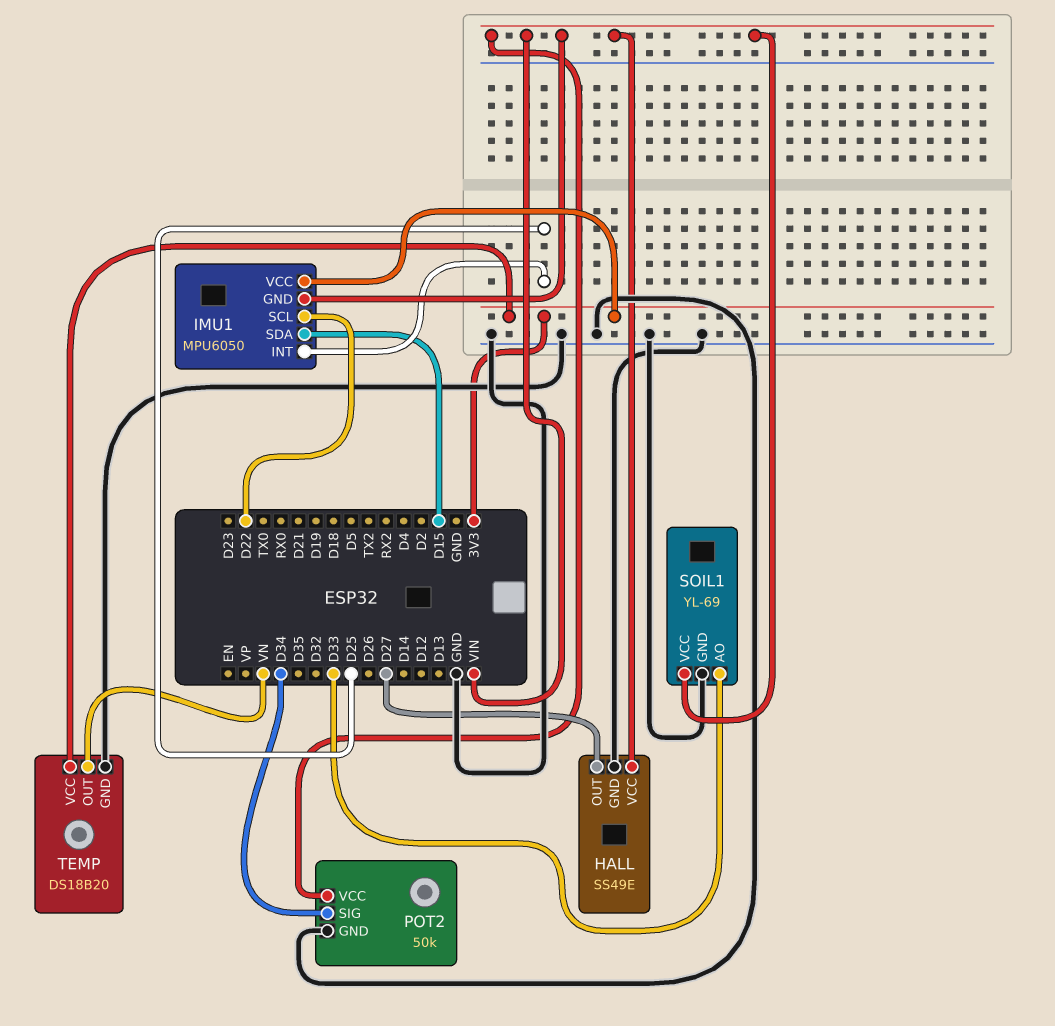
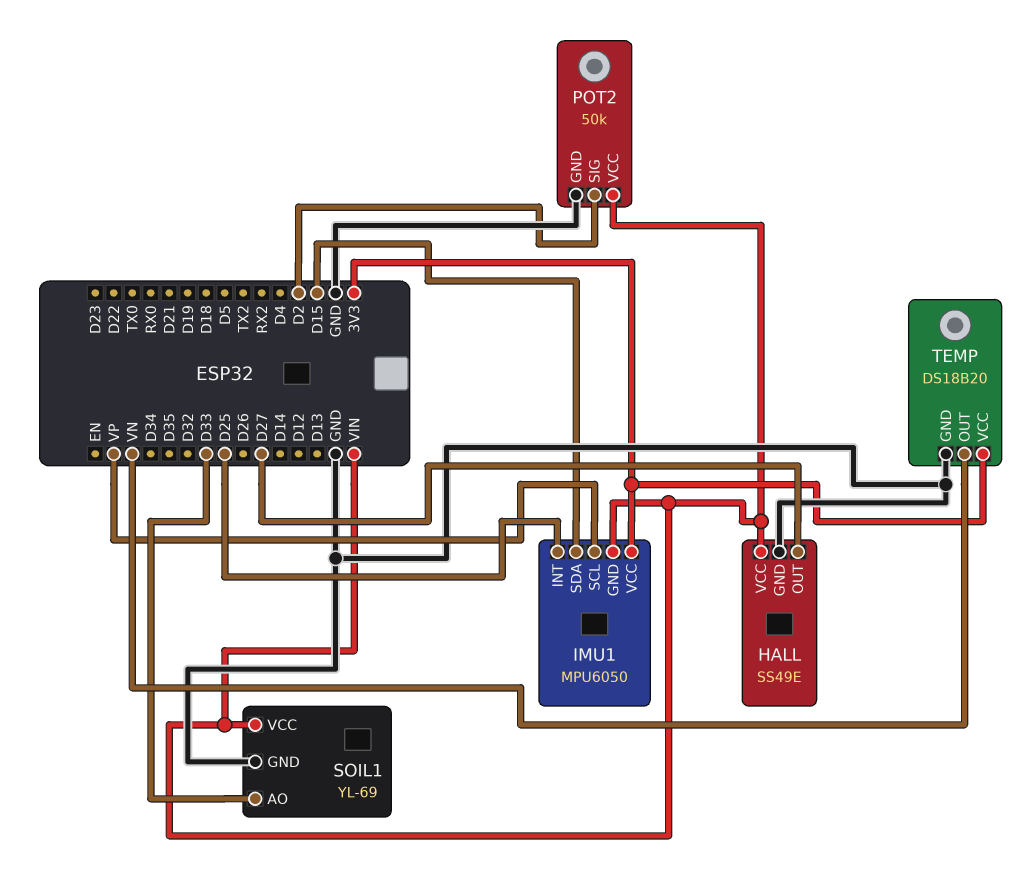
IMU1 pin SCL: D22 -> VP
POT2 pin SIG: D34 -> D2

